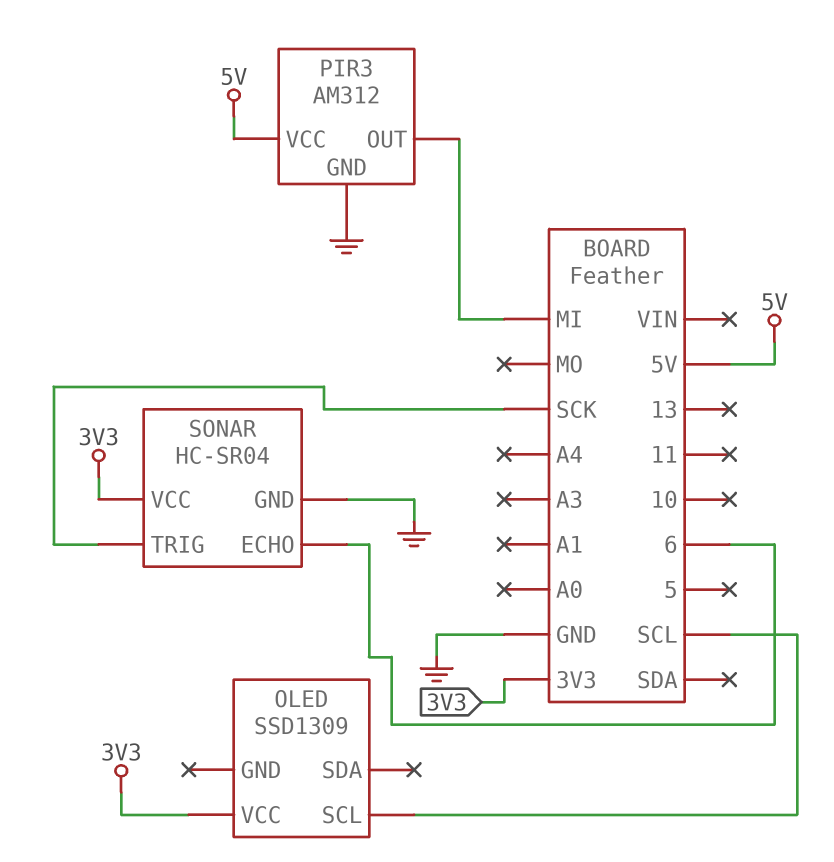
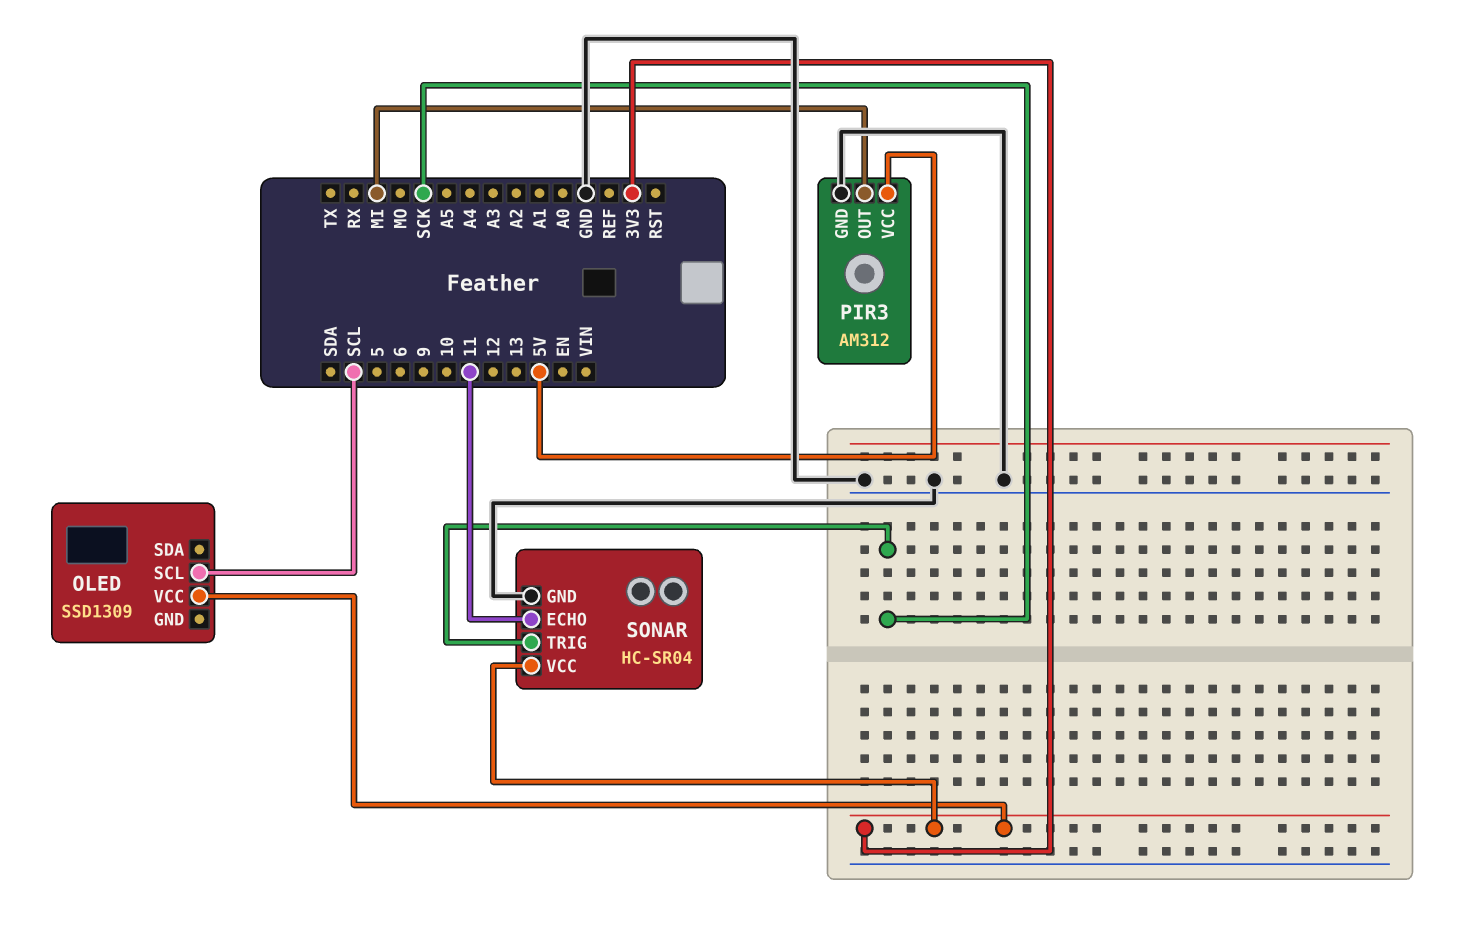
SONAR pin ECHO: 6 -> 11

